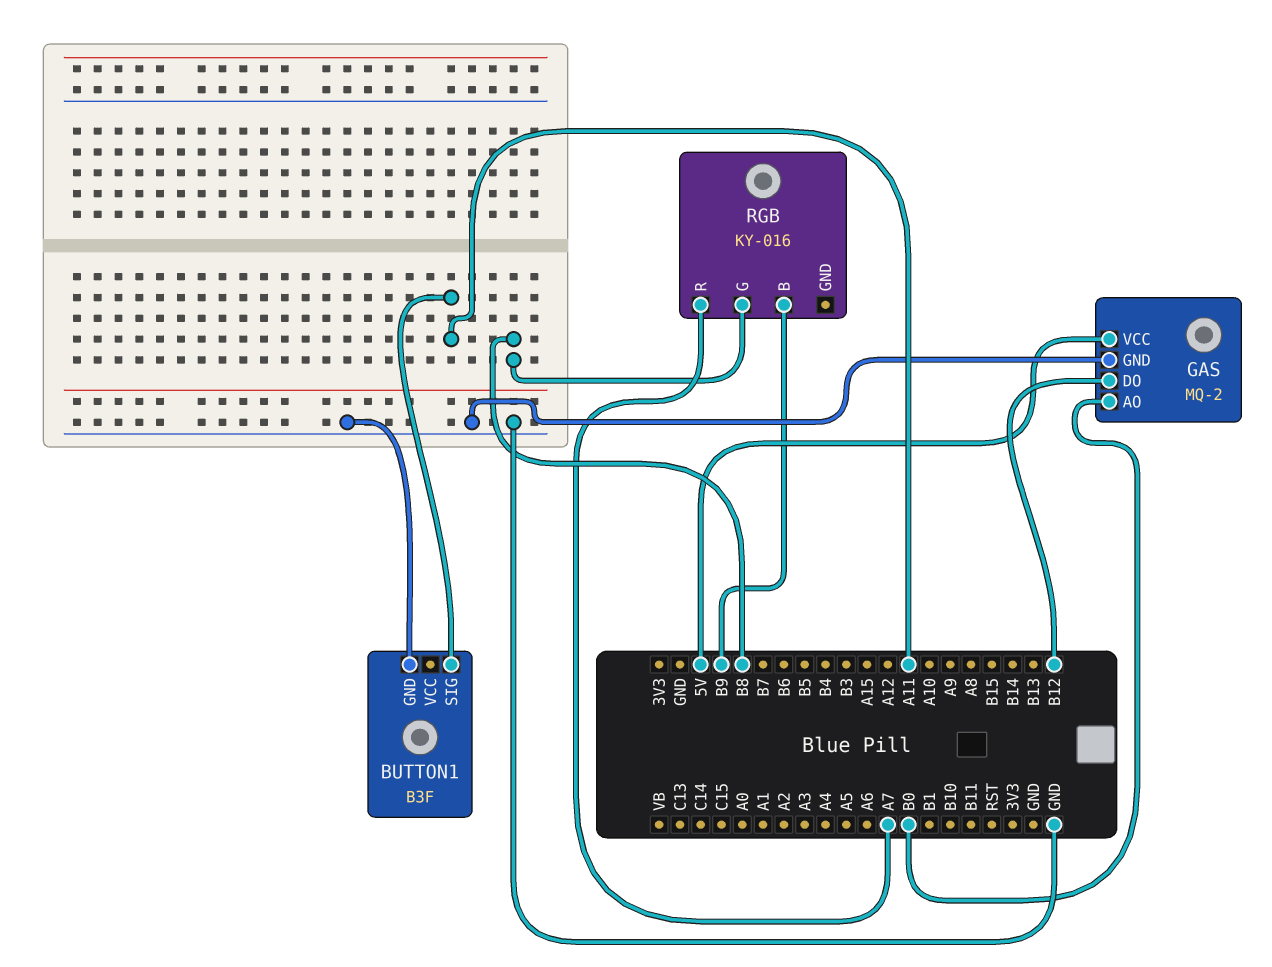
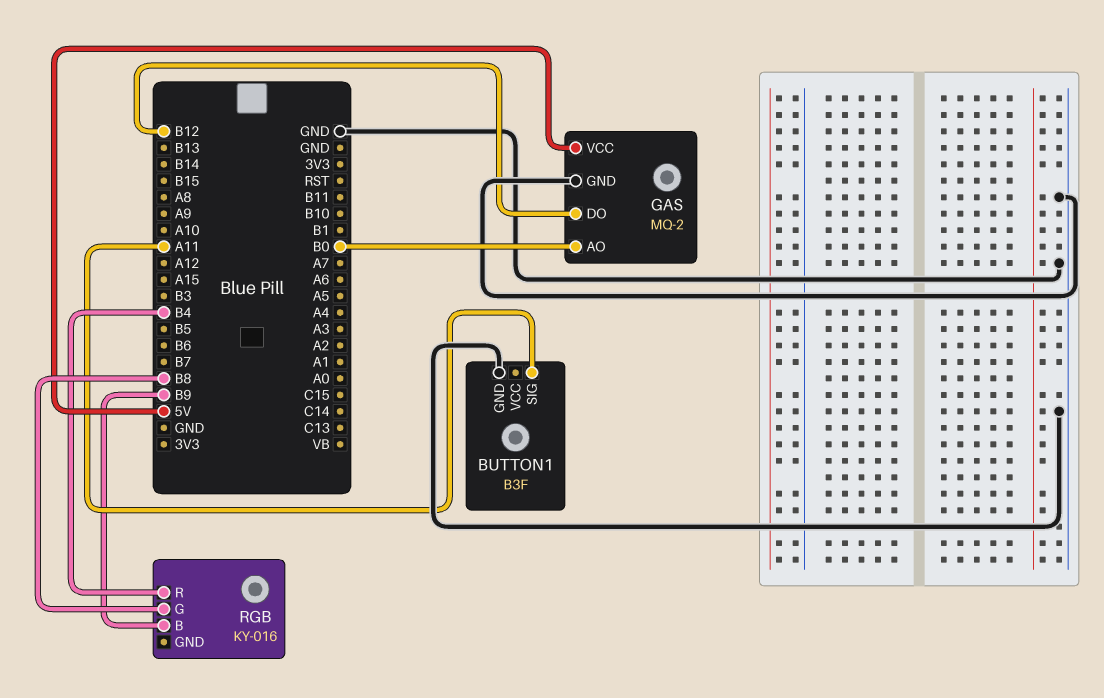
RGB pin R: A7 -> B4

